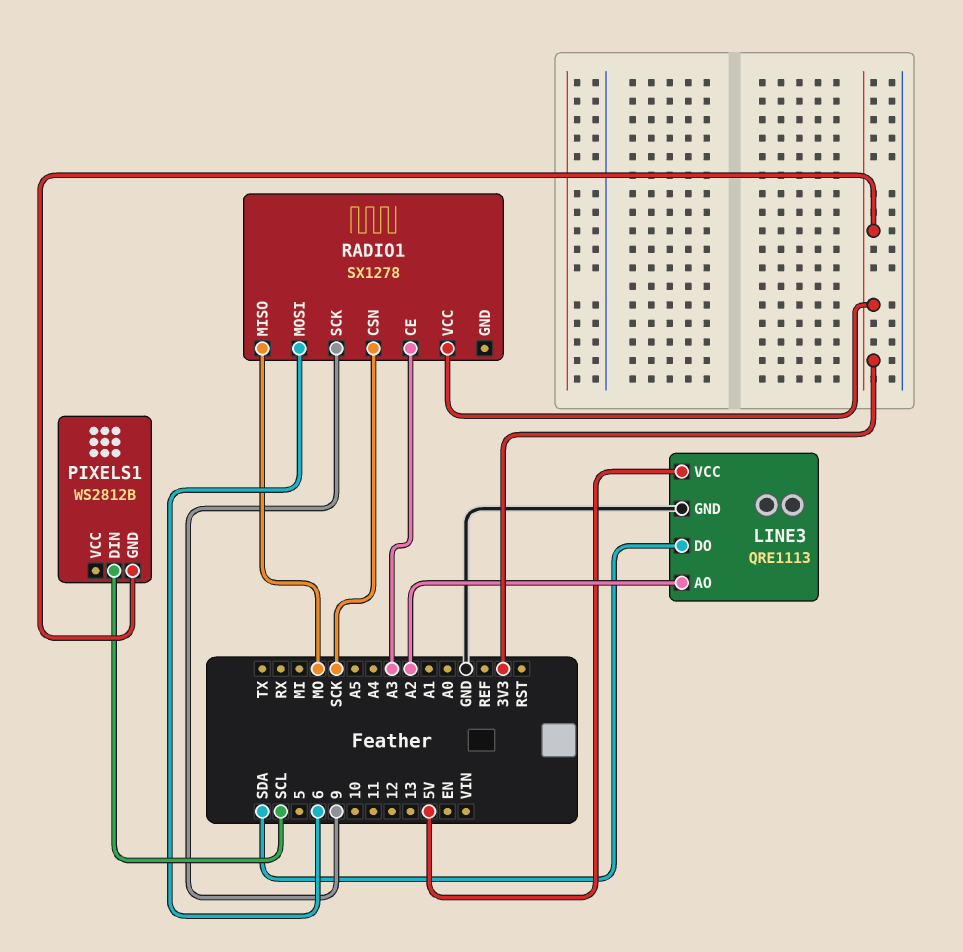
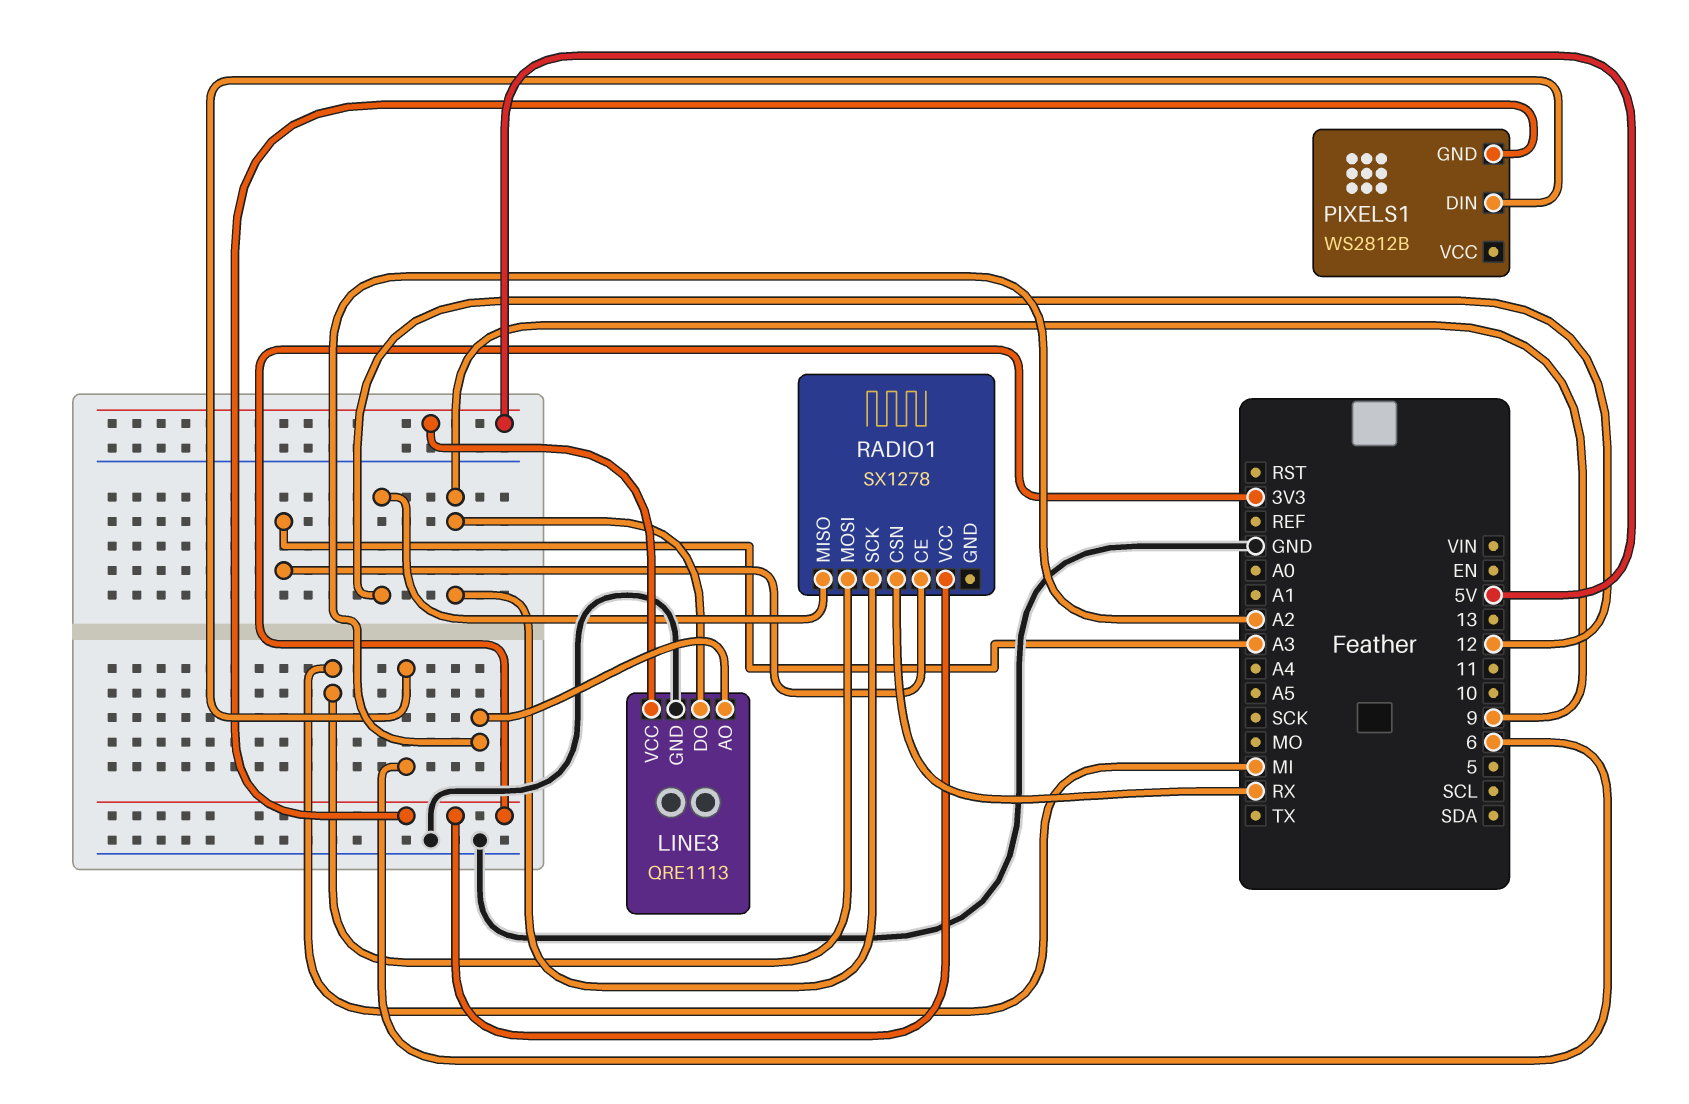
LINE3 pin DO: SDA -> 9
PIXELS1 pin DIN: SCL -> 6
RADIO1 pin CSN: SCK -> RX
RADIO1 pin MISO: MO -> 12
RADIO1 pin MOSI: 6 -> MI

